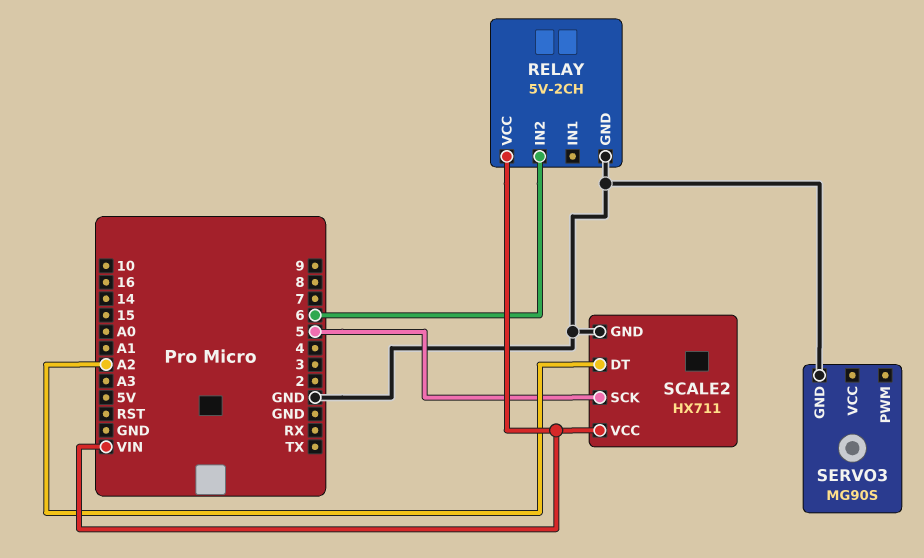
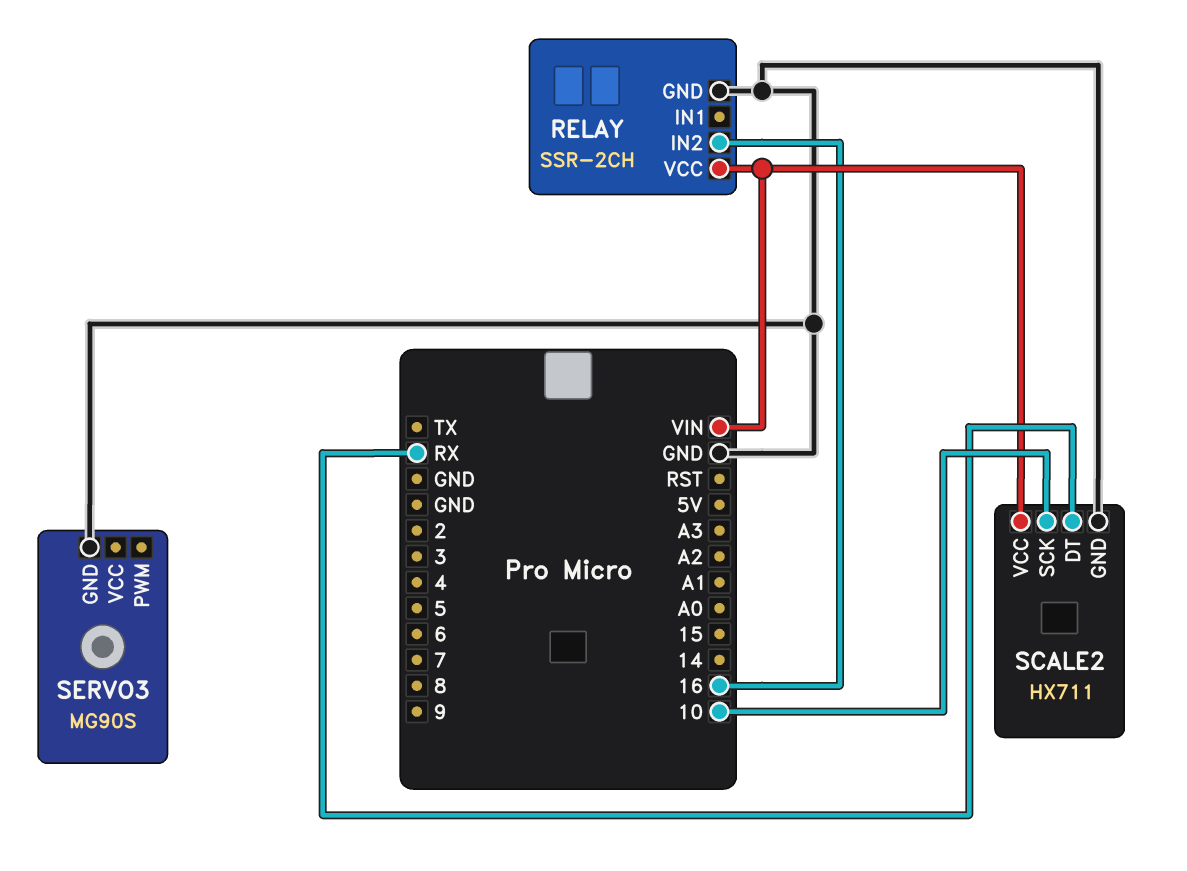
RELAY: 5V-2CH -> SSR-2CH
RELAY pin IN2: 6 -> 16
SCALE2 pin DT: A2 -> RX
SCALE2 pin SCK: 5 -> 10

